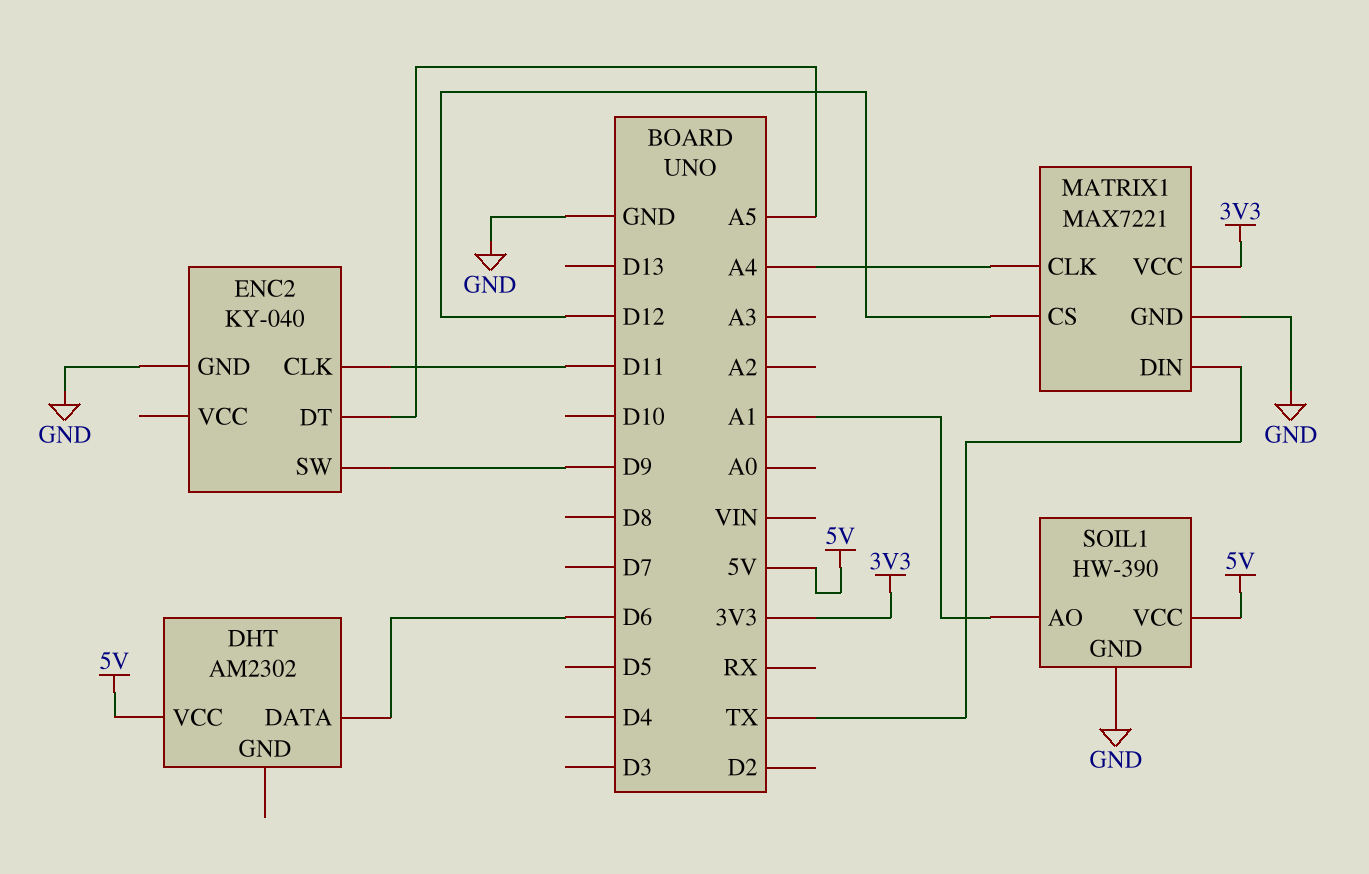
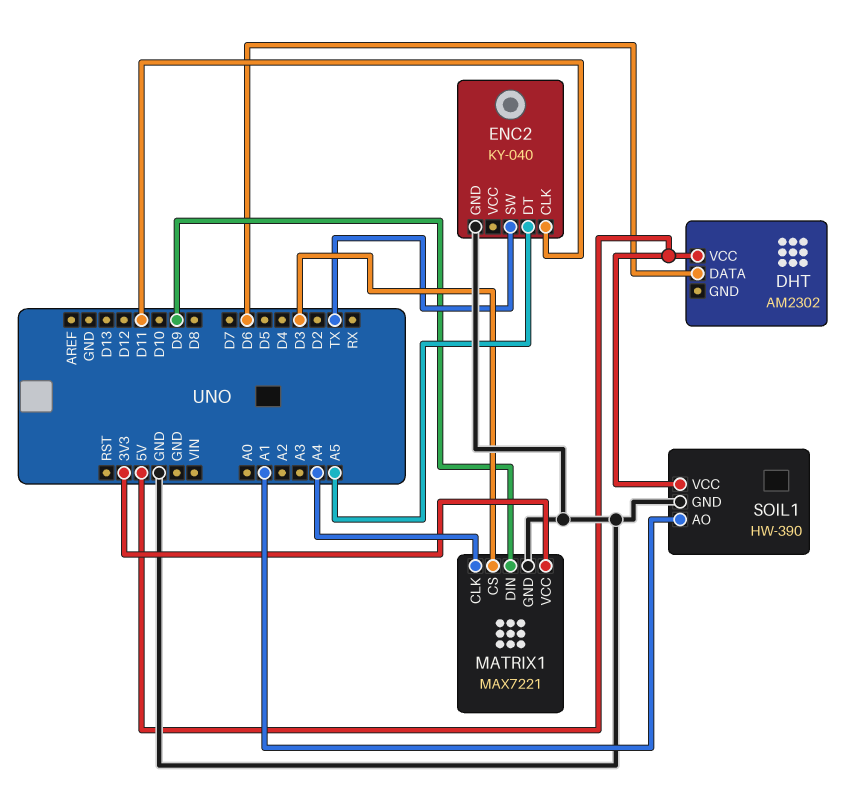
ENC2 pin SW: D9 -> TX
MATRIX1 pin CS: D12 -> D3
MATRIX1 pin DIN: TX -> D9

